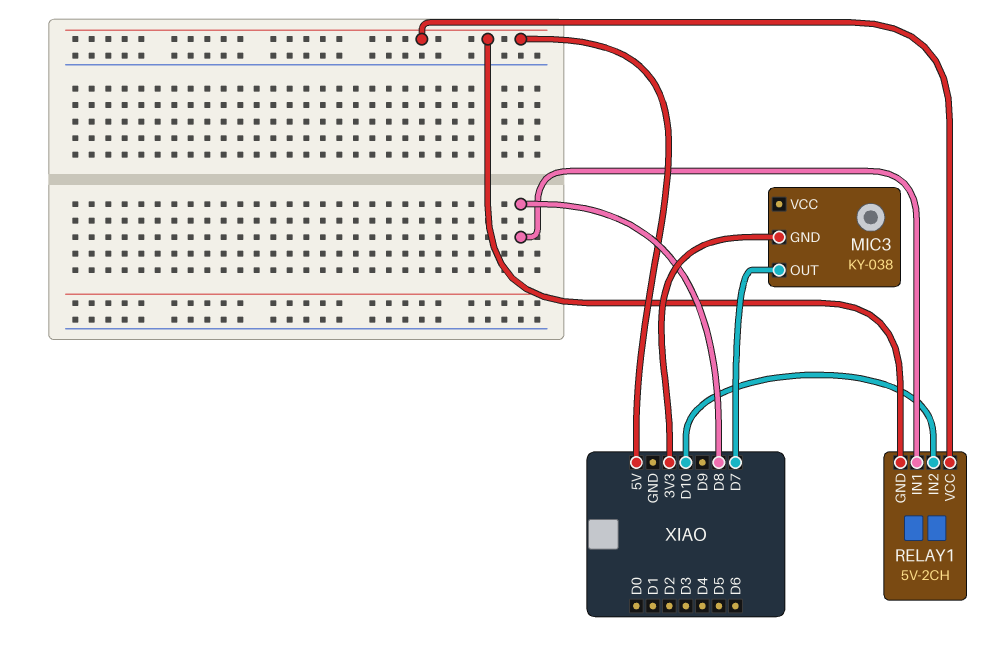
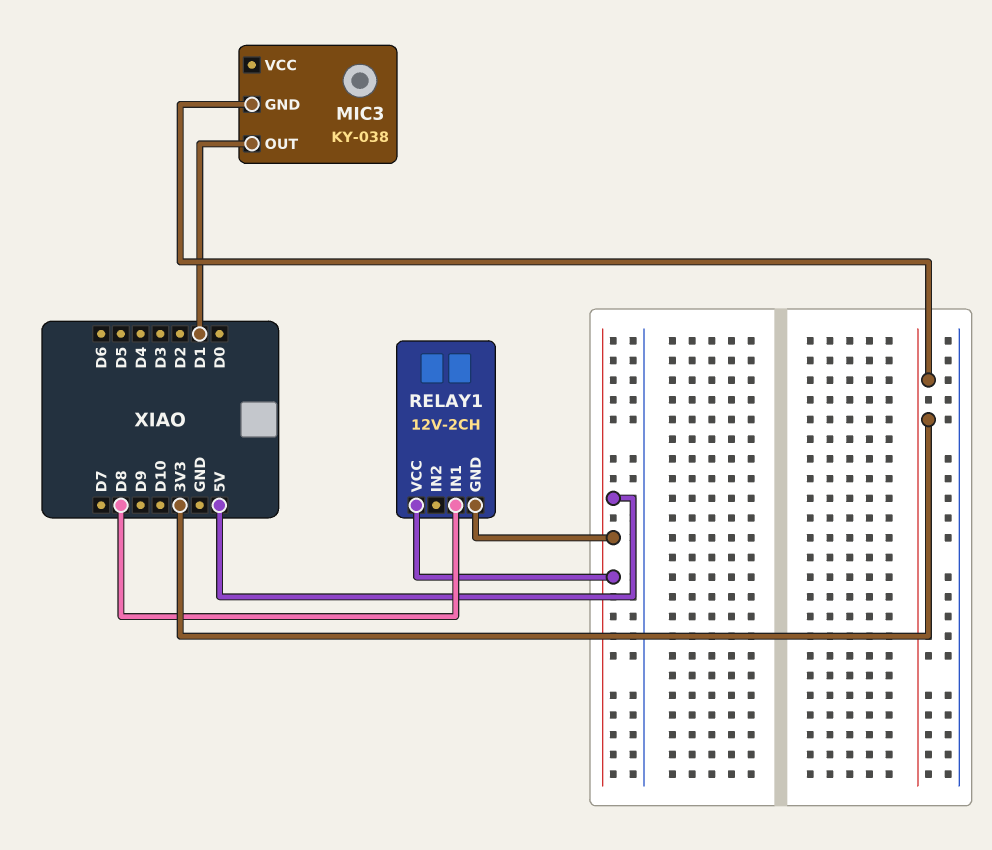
MIC3 pin OUT: D7 -> D1
RELAY1: 5V-2CH -> 12V-2CH
RELAY1 pin IN2: D10 -> none

